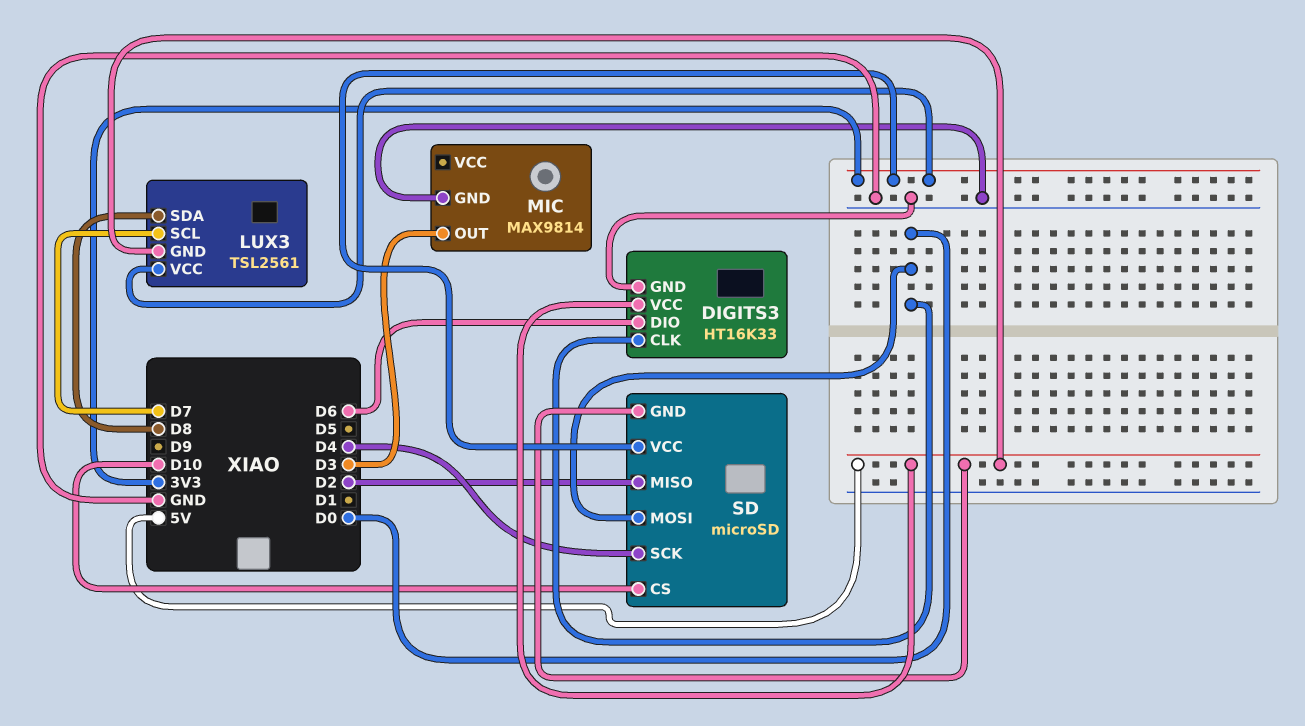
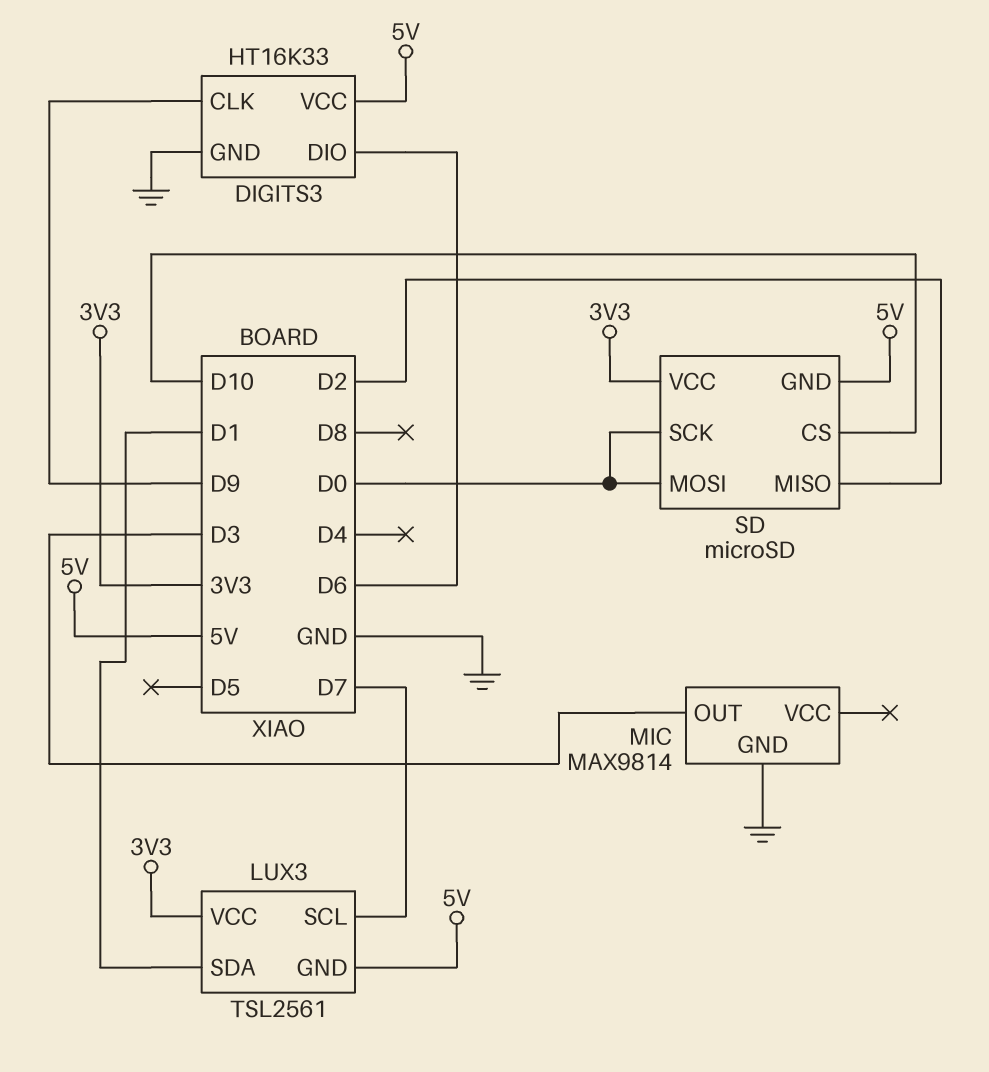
DIGITS3 pin CLK: D0 -> D9
LUX3 pin SDA: D8 -> D1
SD pin SCK: D4 -> D0

